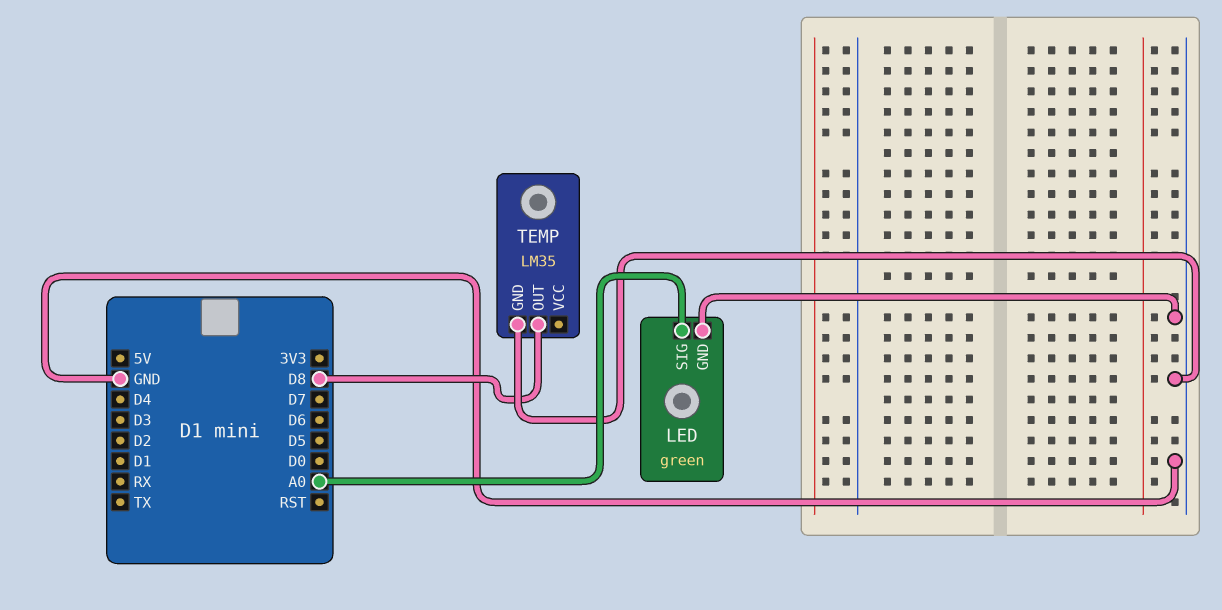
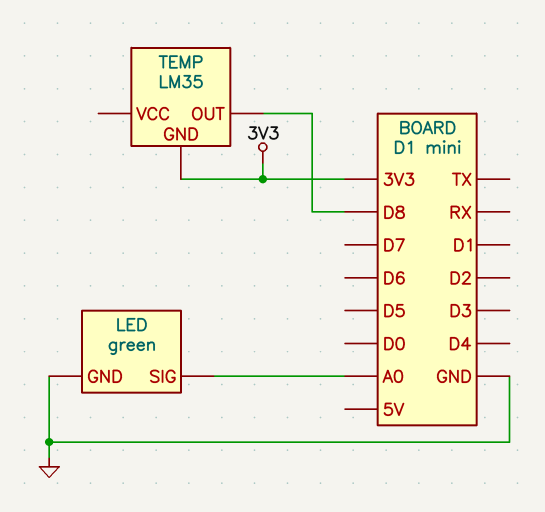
TEMP pin GND: GND -> 3V3

